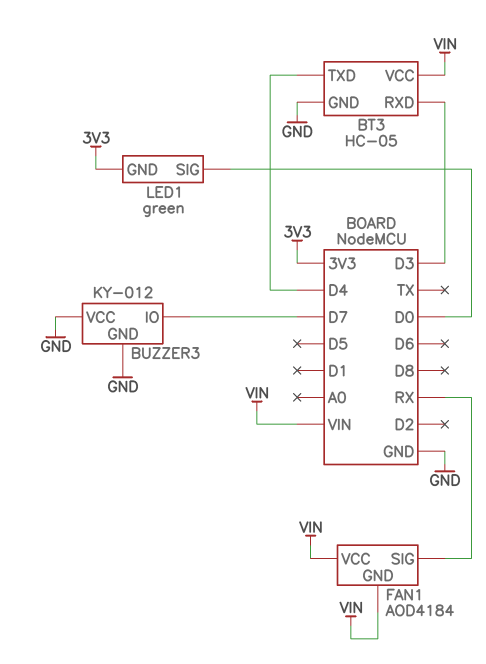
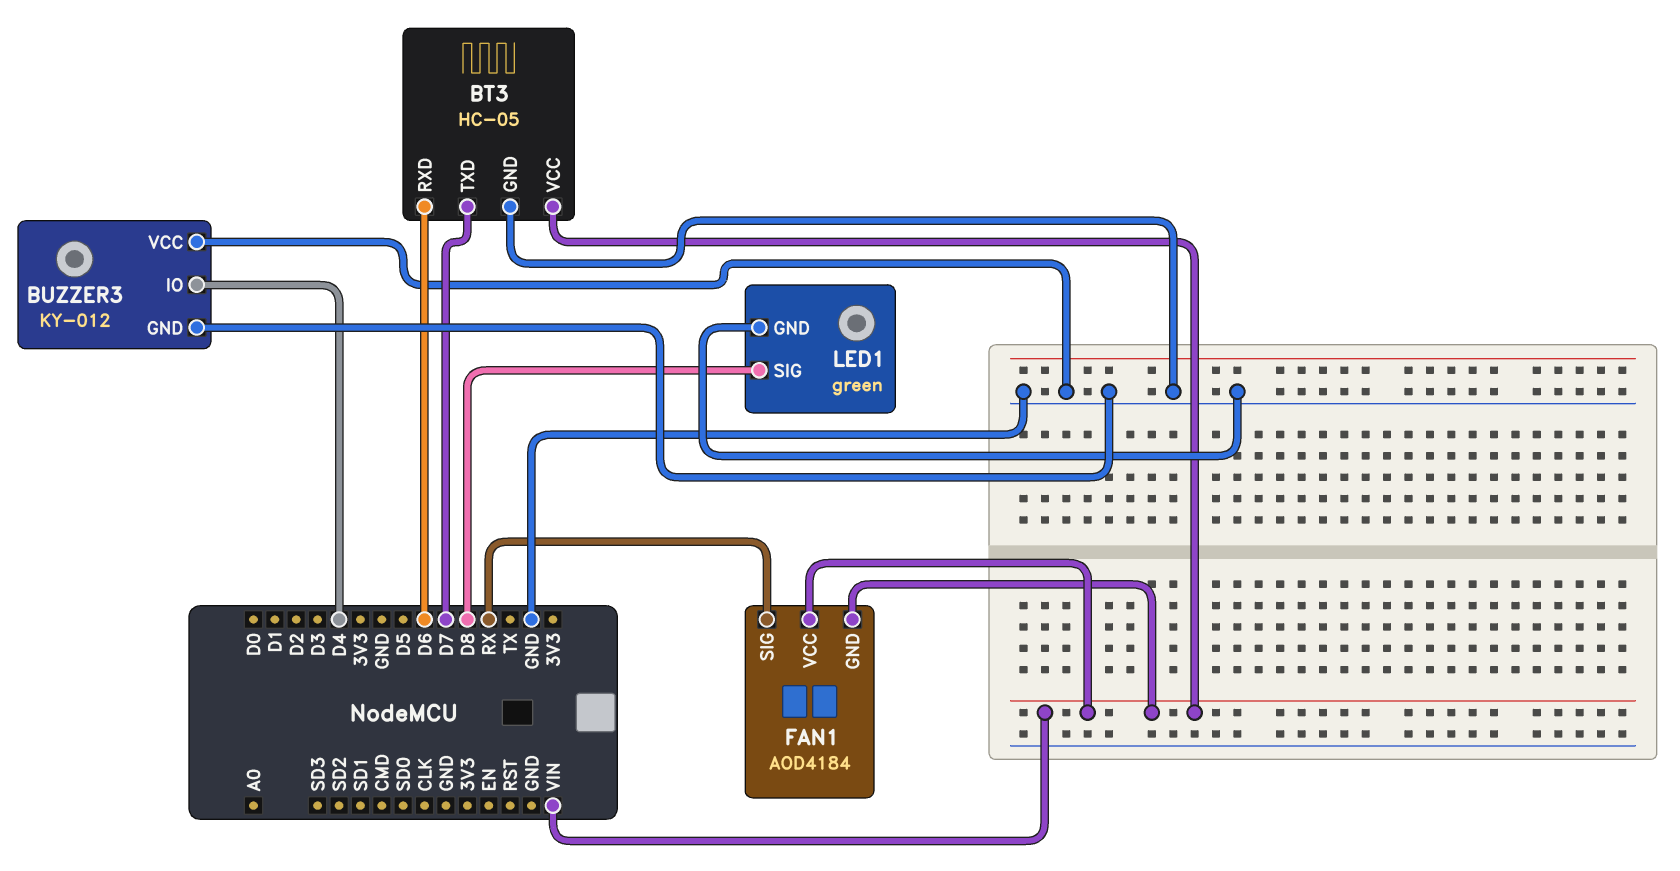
BT3 pin RXD: D3 -> D6
BT3 pin TXD: D4 -> D7
BUZZER3 pin IO: D7 -> D4
LED1 pin GND: 3V3 -> GND
LED1 pin SIG: D0 -> D8

